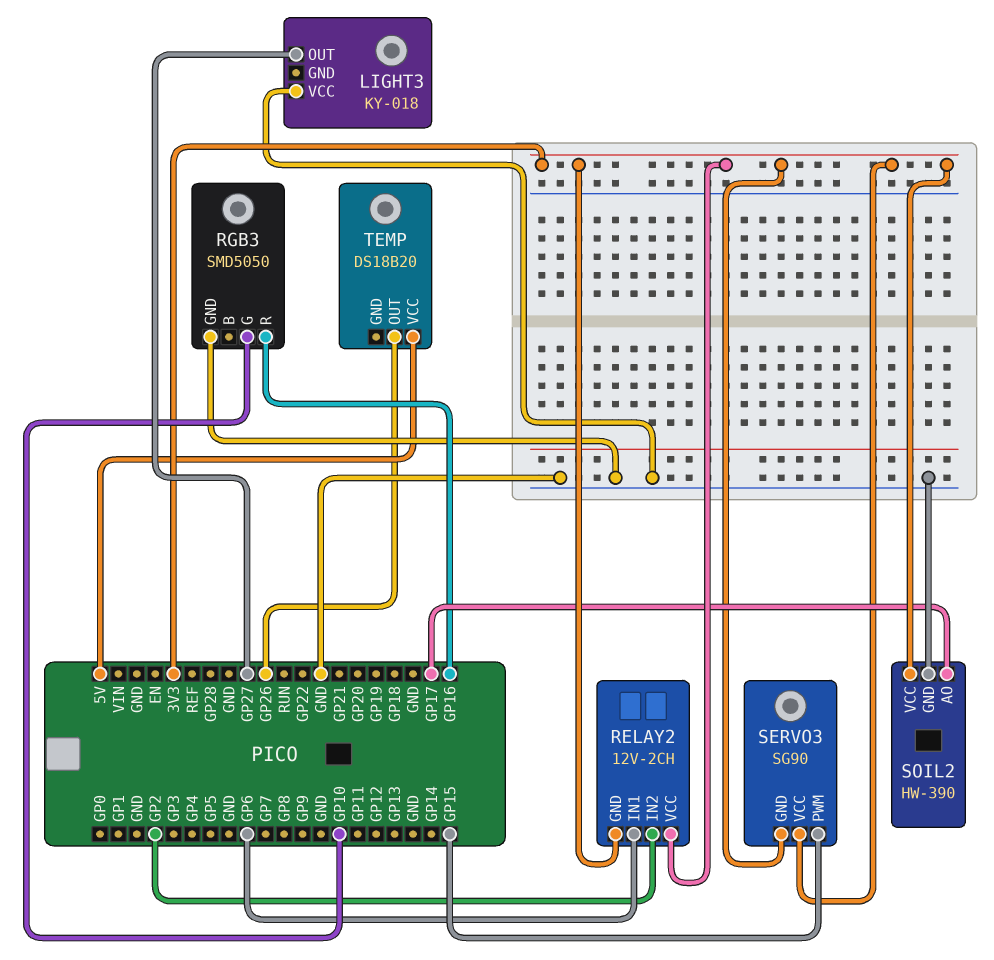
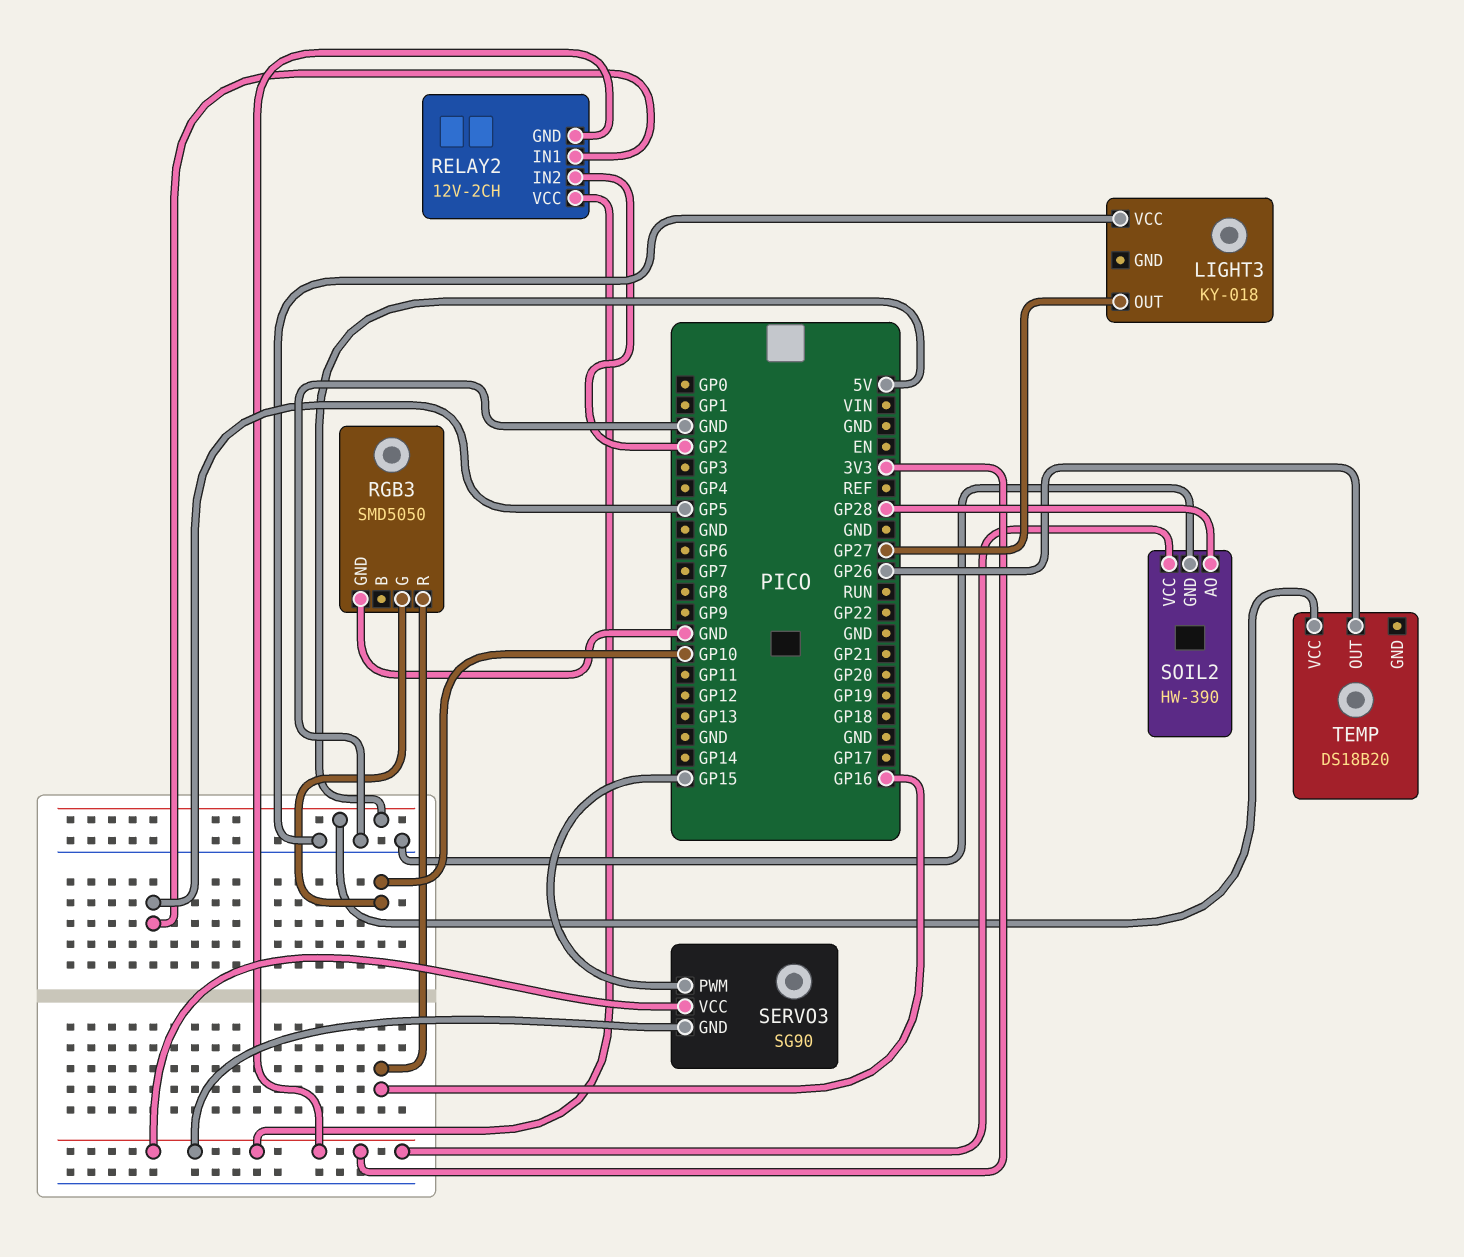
RELAY2 pin IN1: GP6 -> GP5
SOIL2 pin AO: GP17 -> GP28

